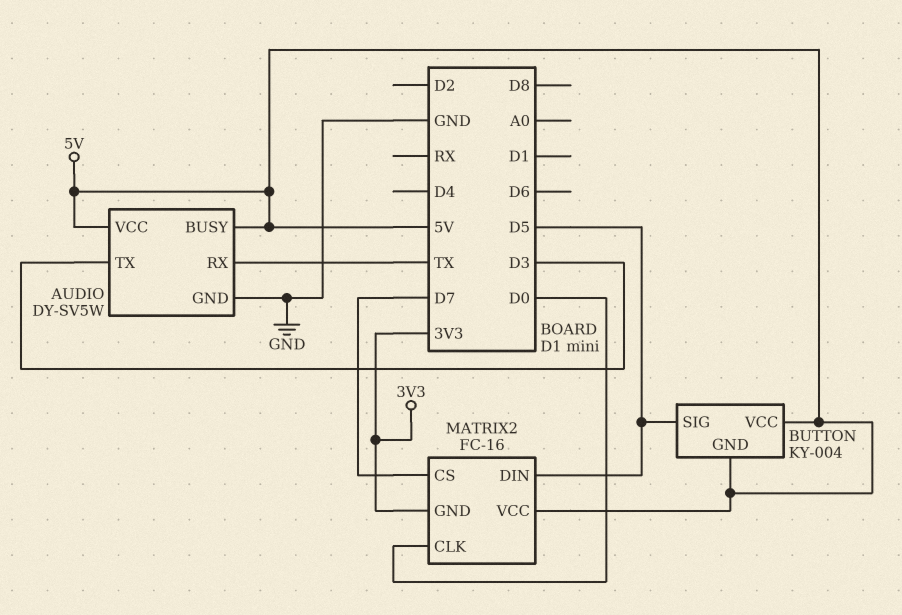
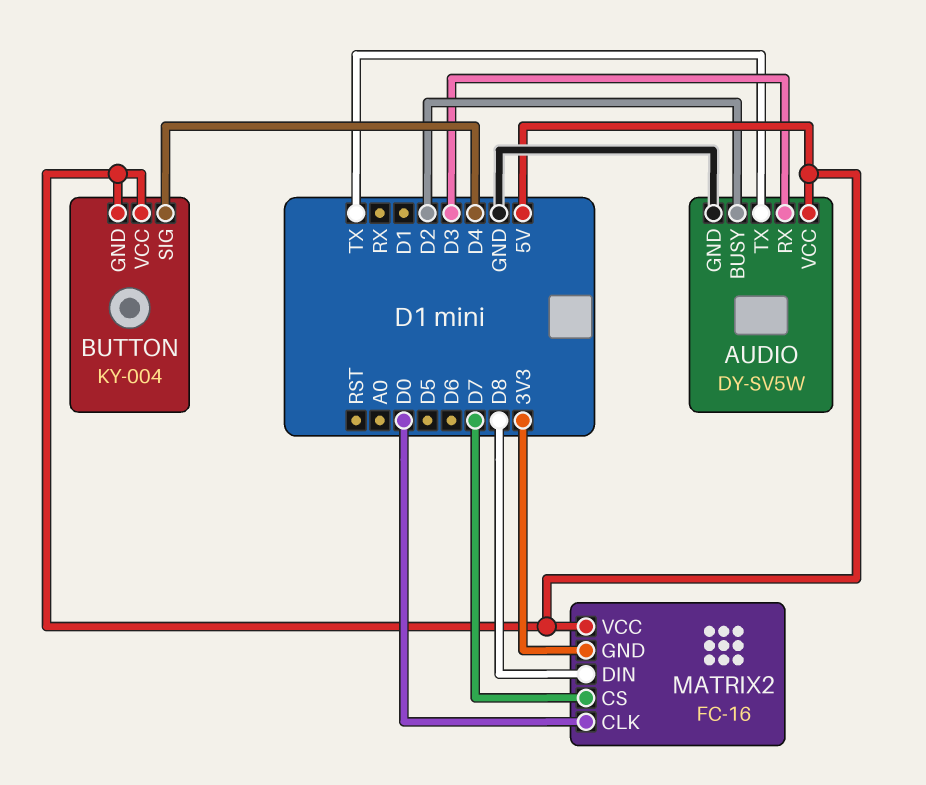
AUDIO pin BUSY: 5V -> D2
AUDIO pin RX: TX -> D3
AUDIO pin TX: D3 -> TX
BUTTON pin SIG: D5 -> D4
MATRIX2 pin DIN: D5 -> D8

